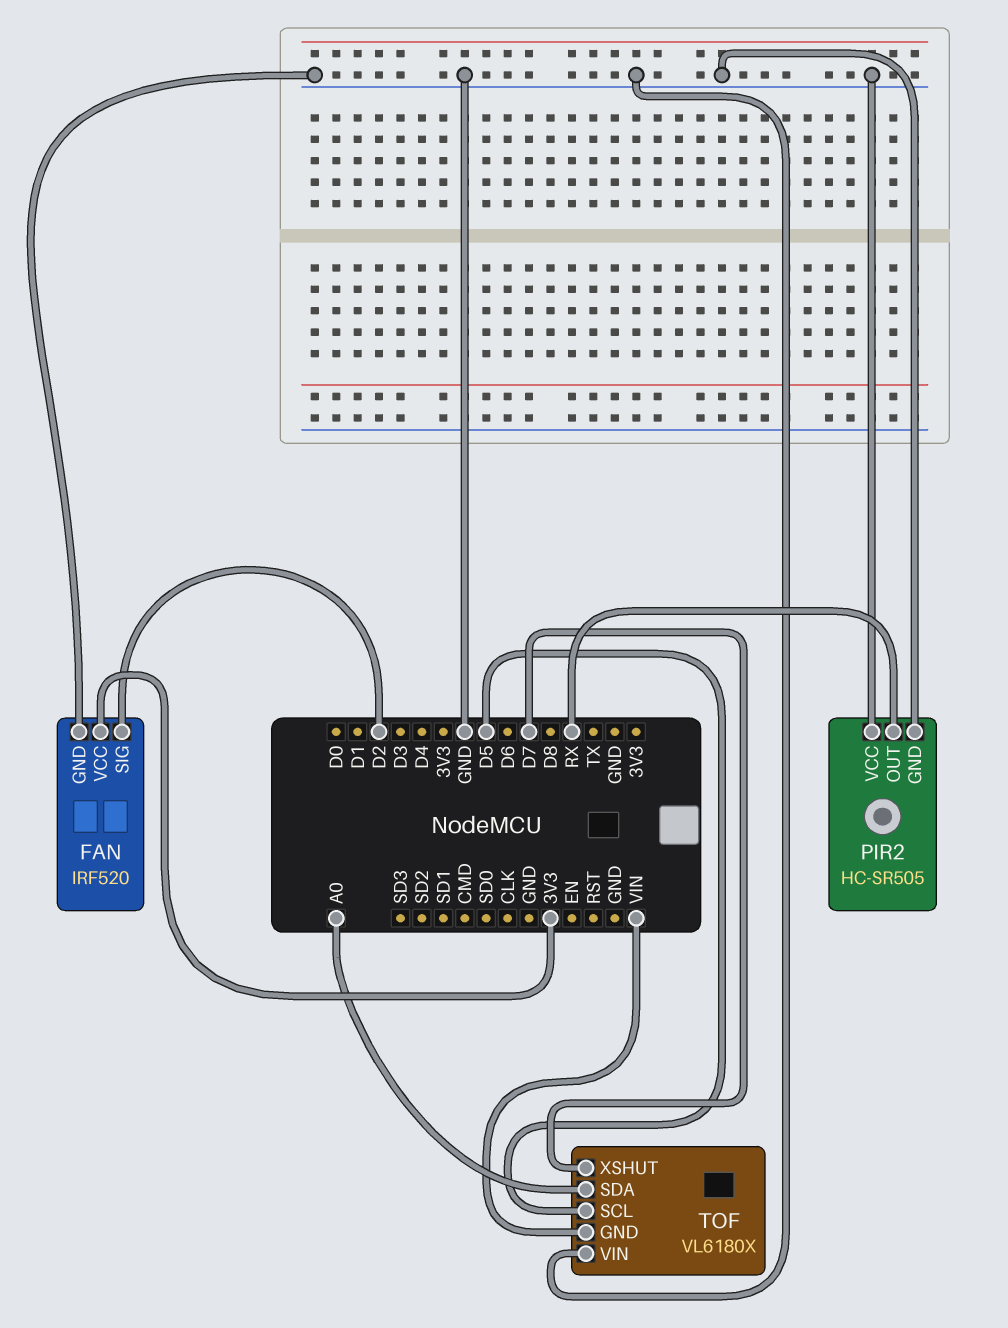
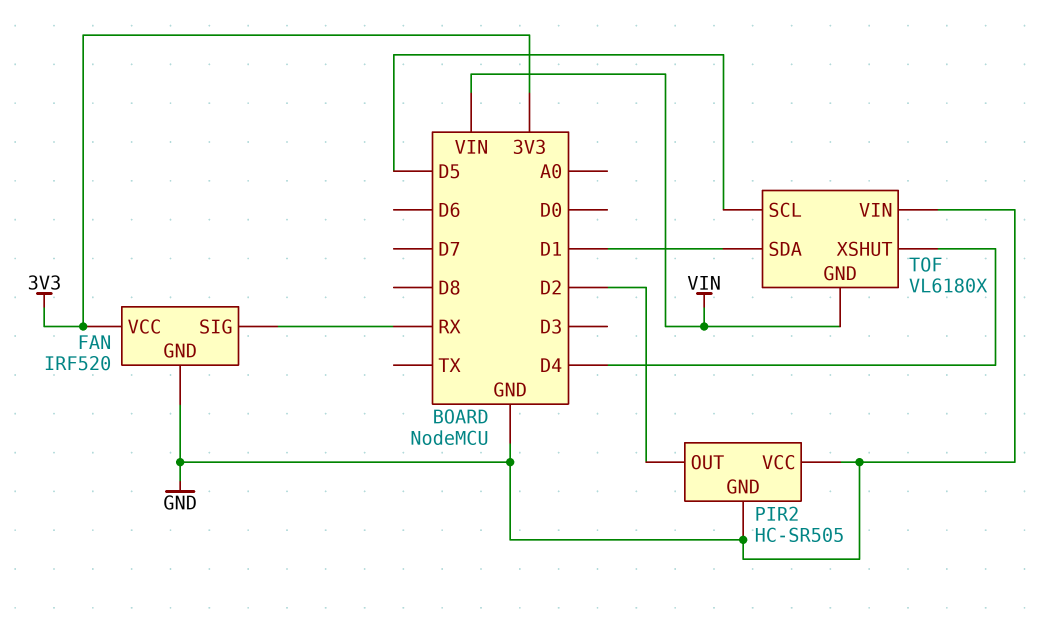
FAN pin SIG: D2 -> RX
PIR2 pin OUT: RX -> D2
TOF pin SDA: A0 -> D1
TOF pin XSHUT: D7 -> D4

